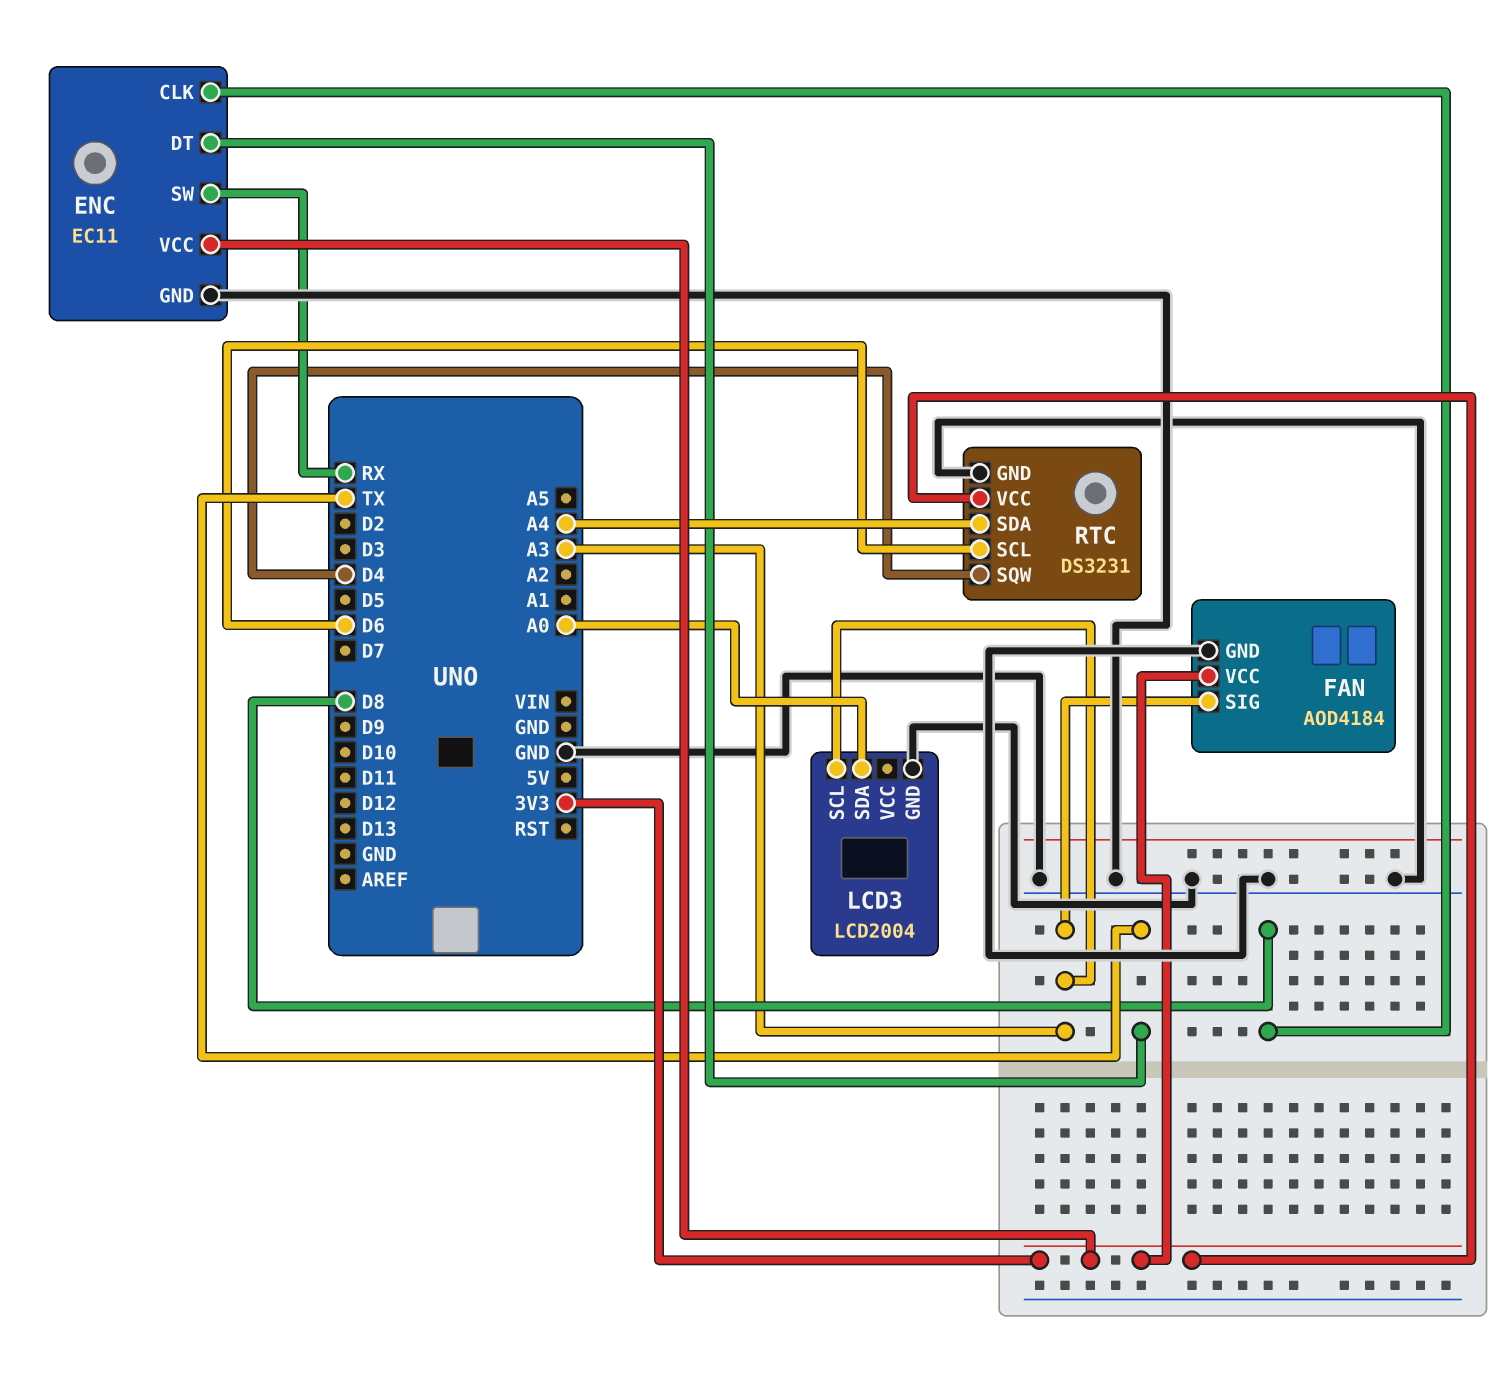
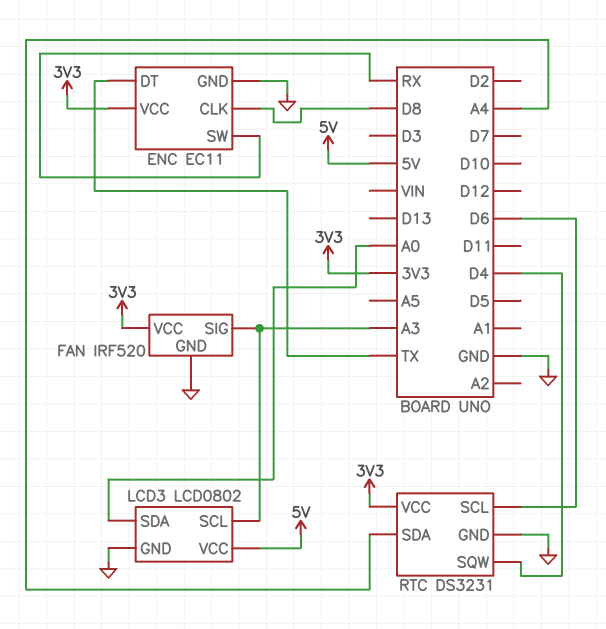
FAN: AOD4184 -> IRF520
LCD3: LCD2004 -> LCD0802
LCD3 pin VCC: none -> 5V

